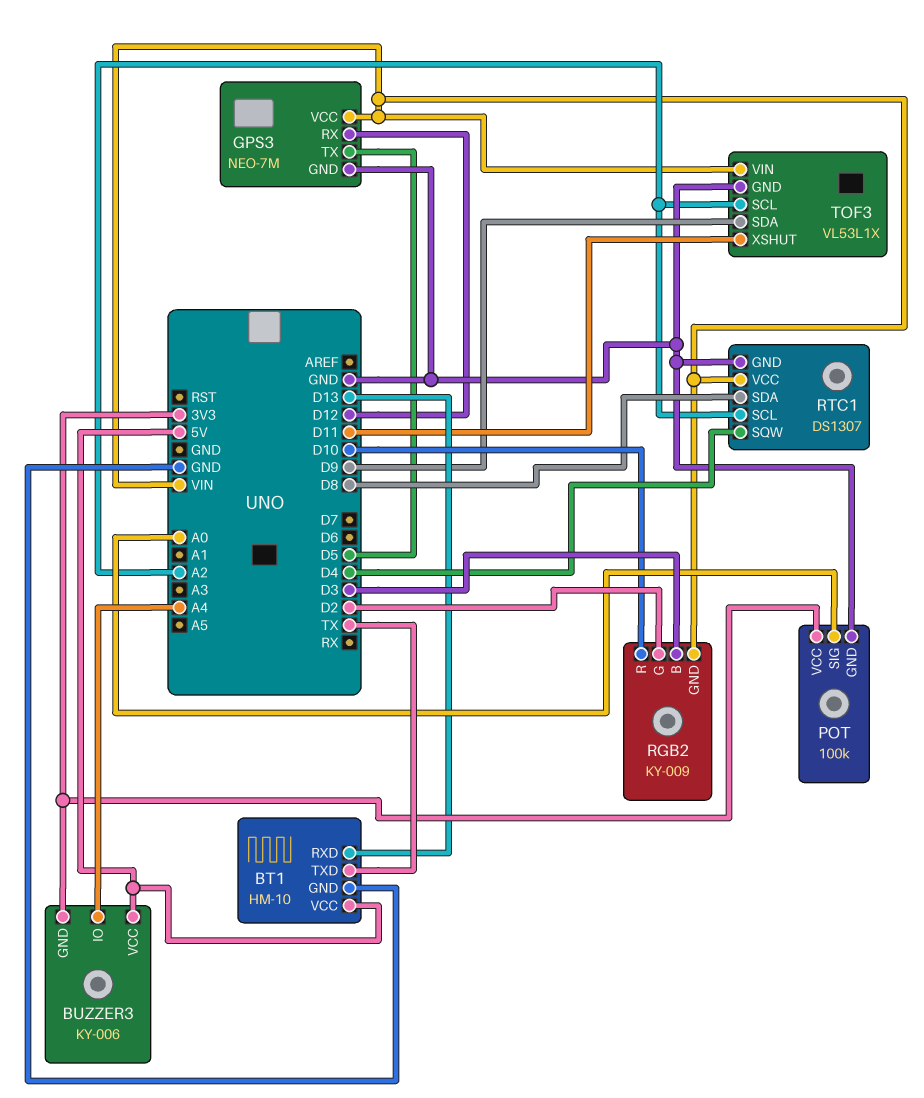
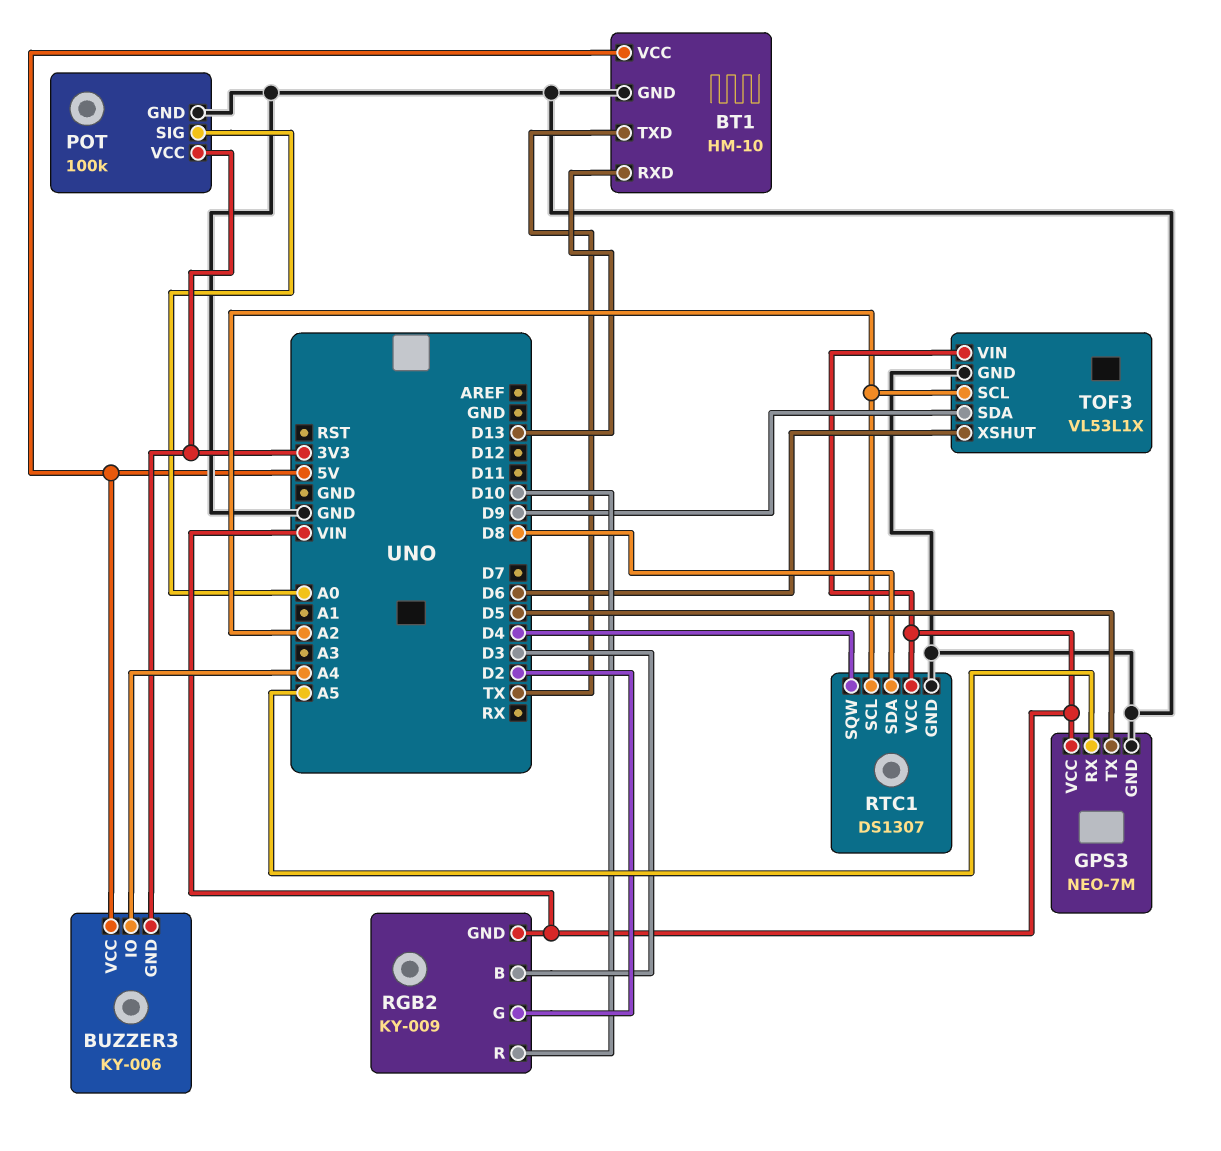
GPS3 pin RX: D12 -> A5
TOF3 pin XSHUT: D11 -> D6

